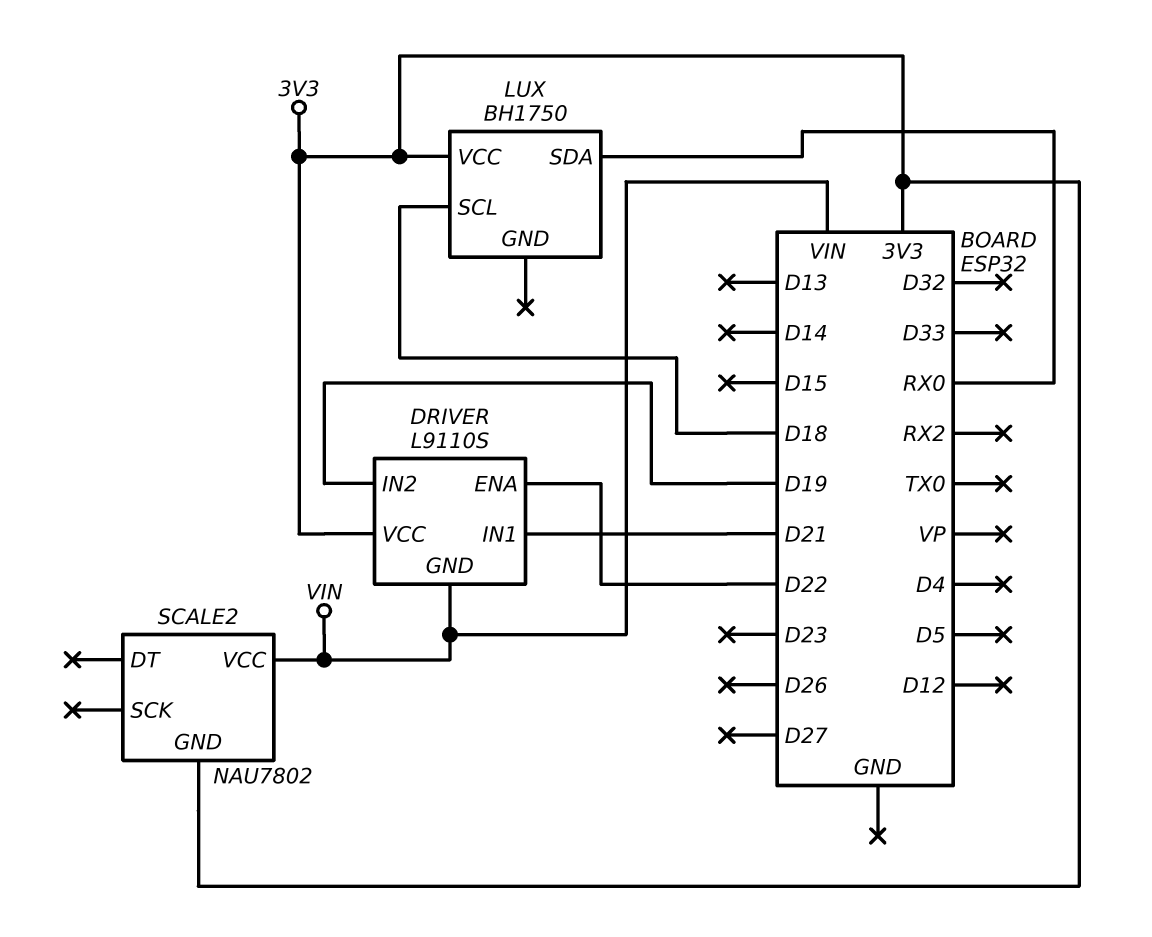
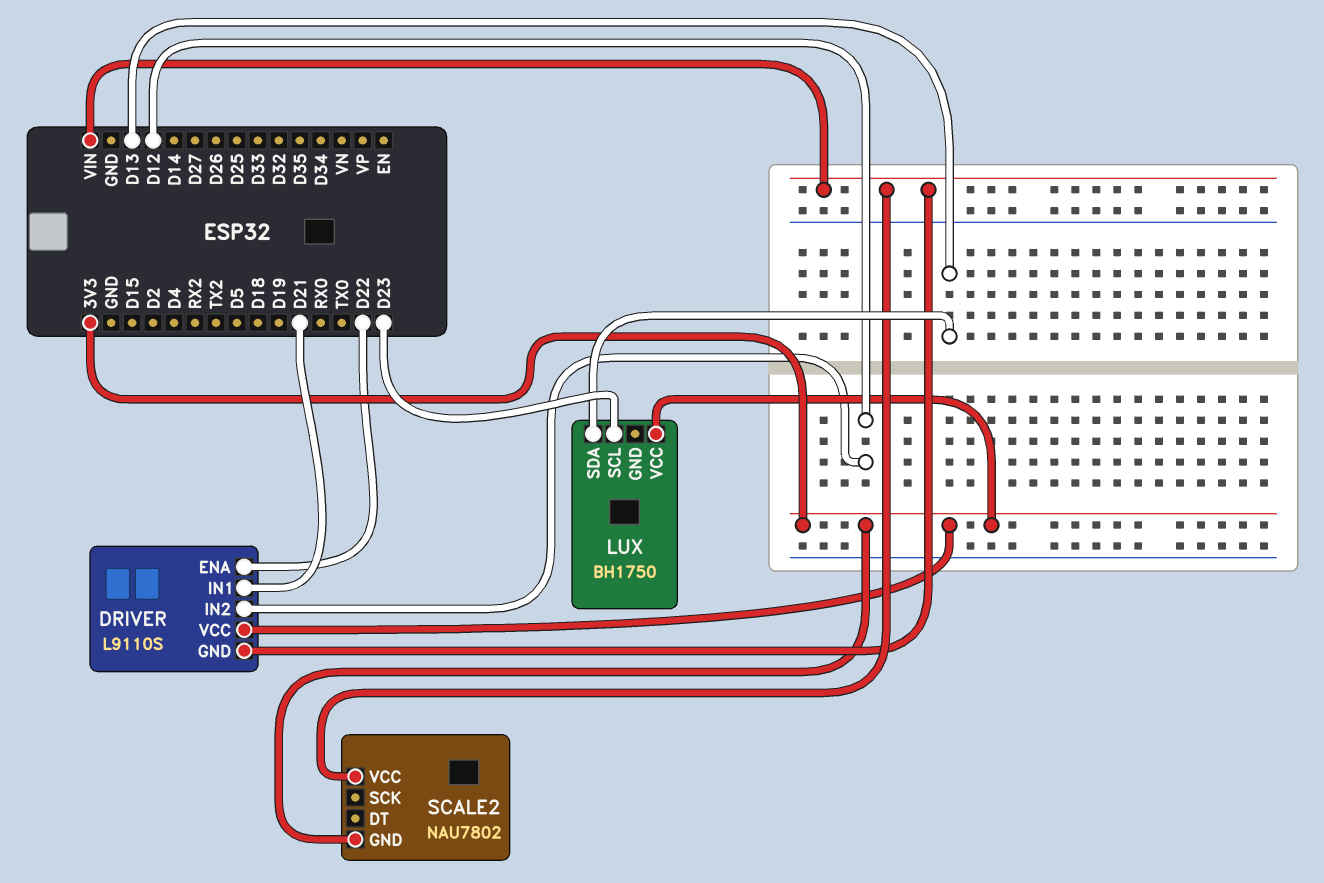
DRIVER pin IN2: D19 -> D12
LUX pin SCL: D18 -> D23
LUX pin SDA: RX0 -> D13

